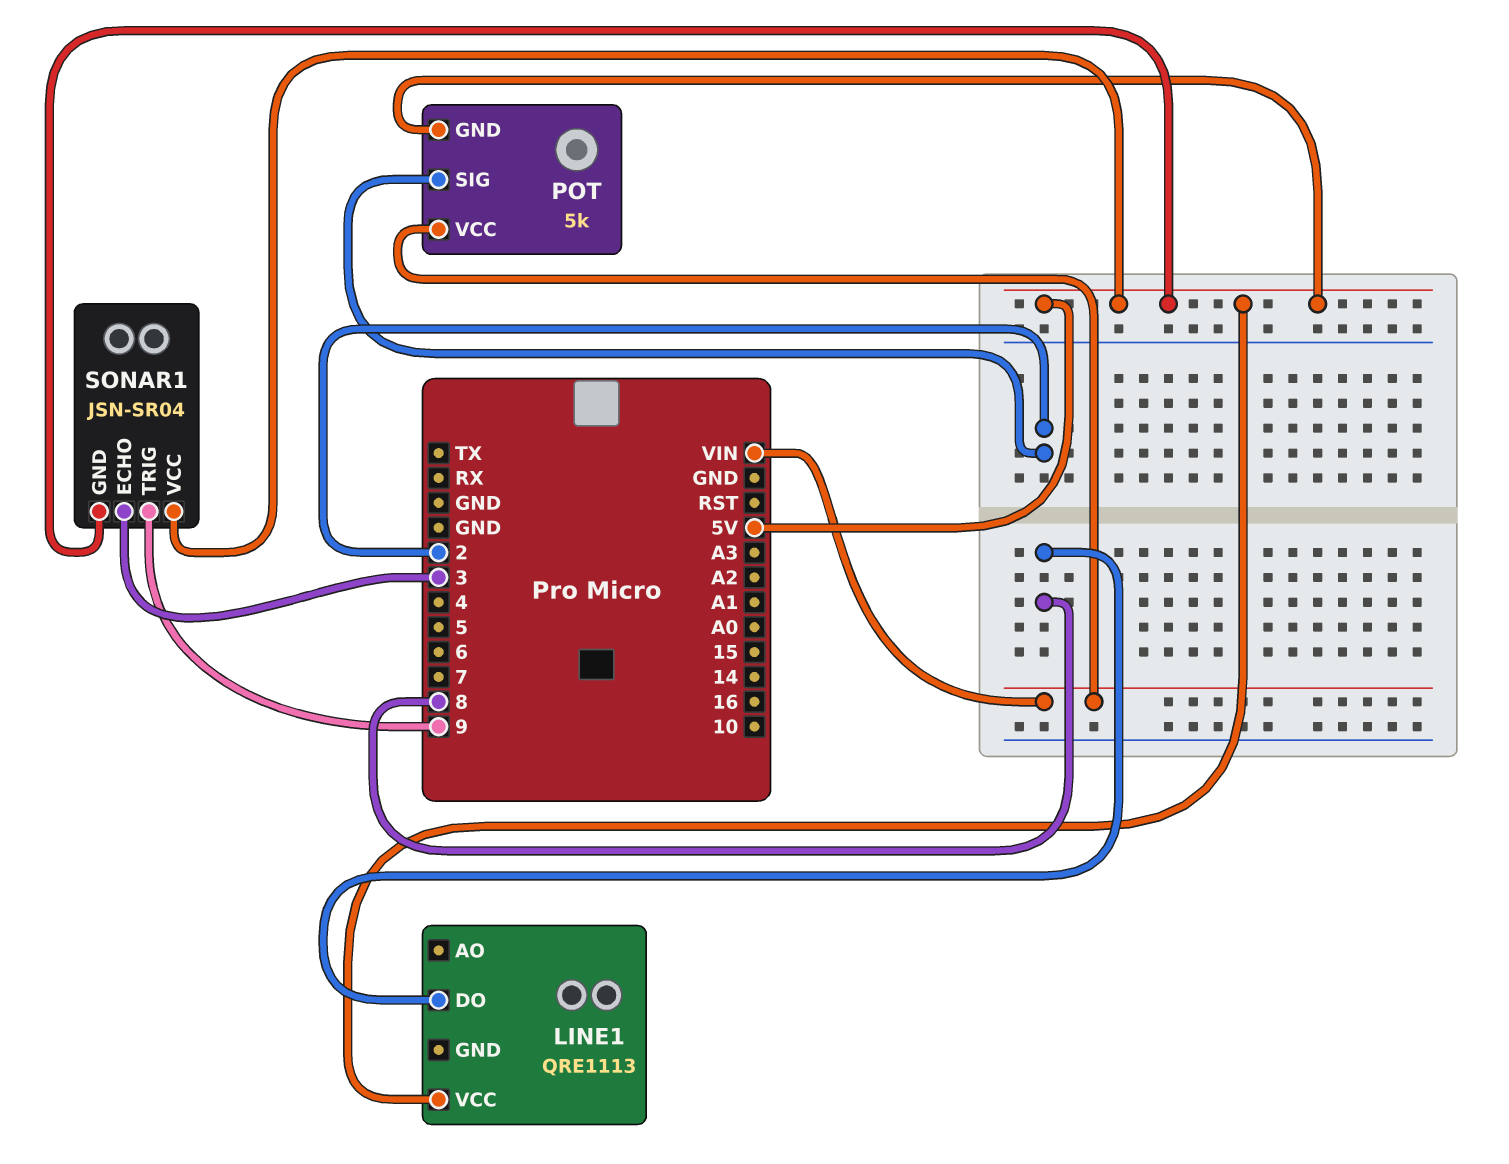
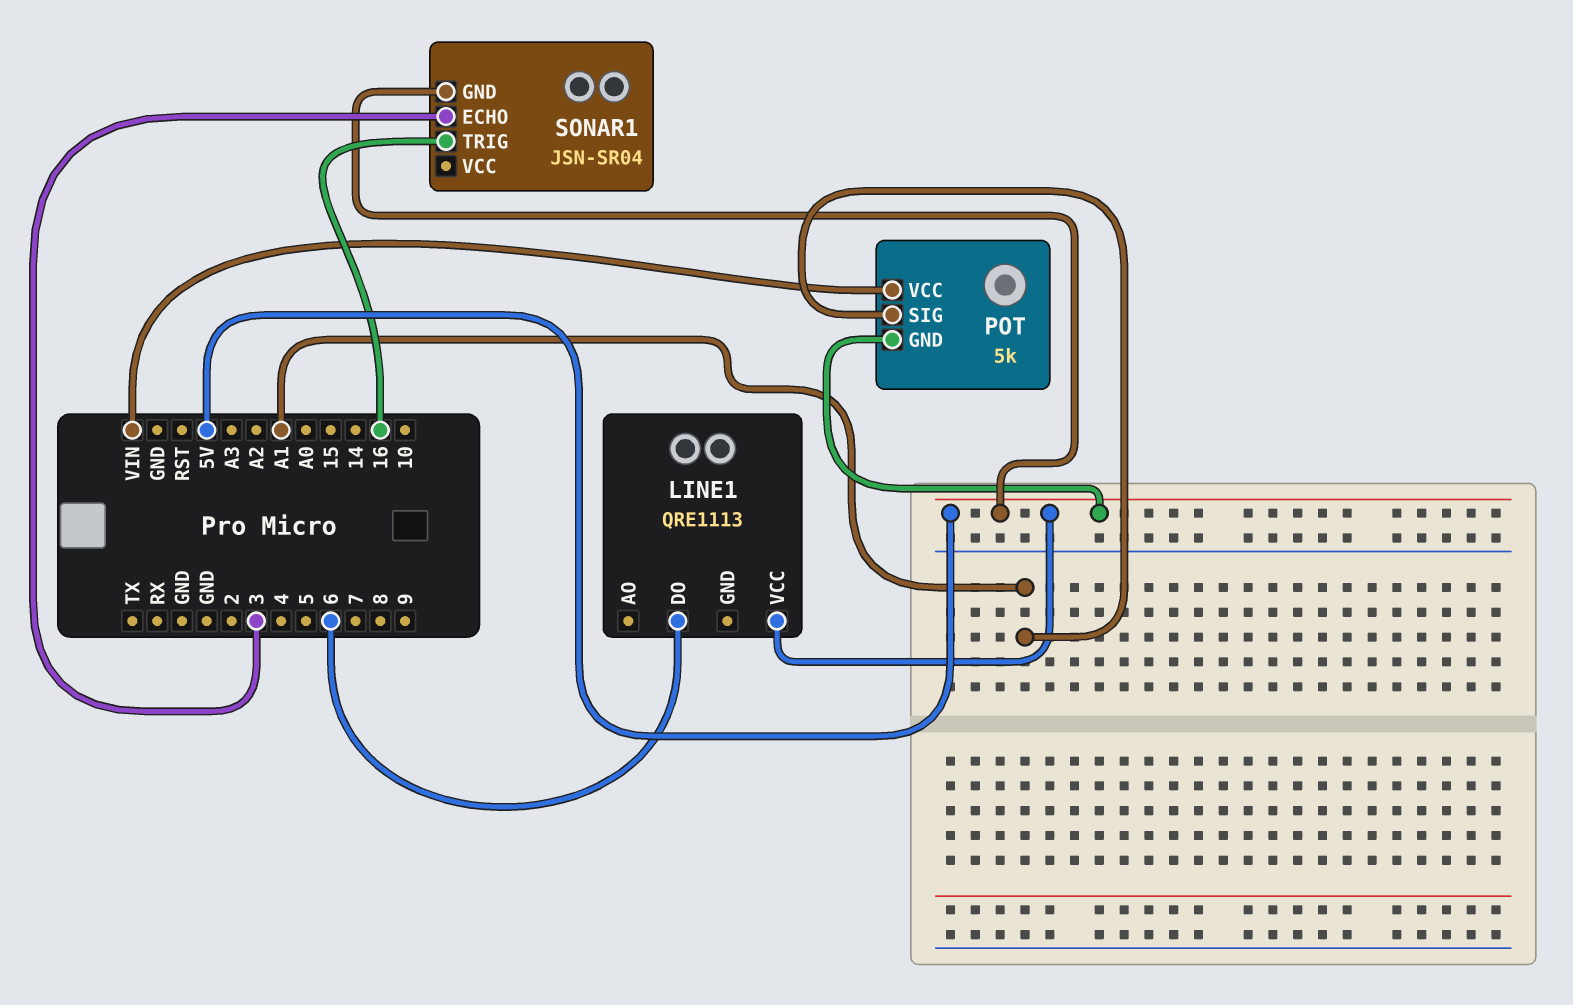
LINE1 pin DO: 8 -> 6
POT pin SIG: 2 -> A1
SONAR1 pin TRIG: 9 -> 16
SONAR1 pin VCC: 5V -> none

